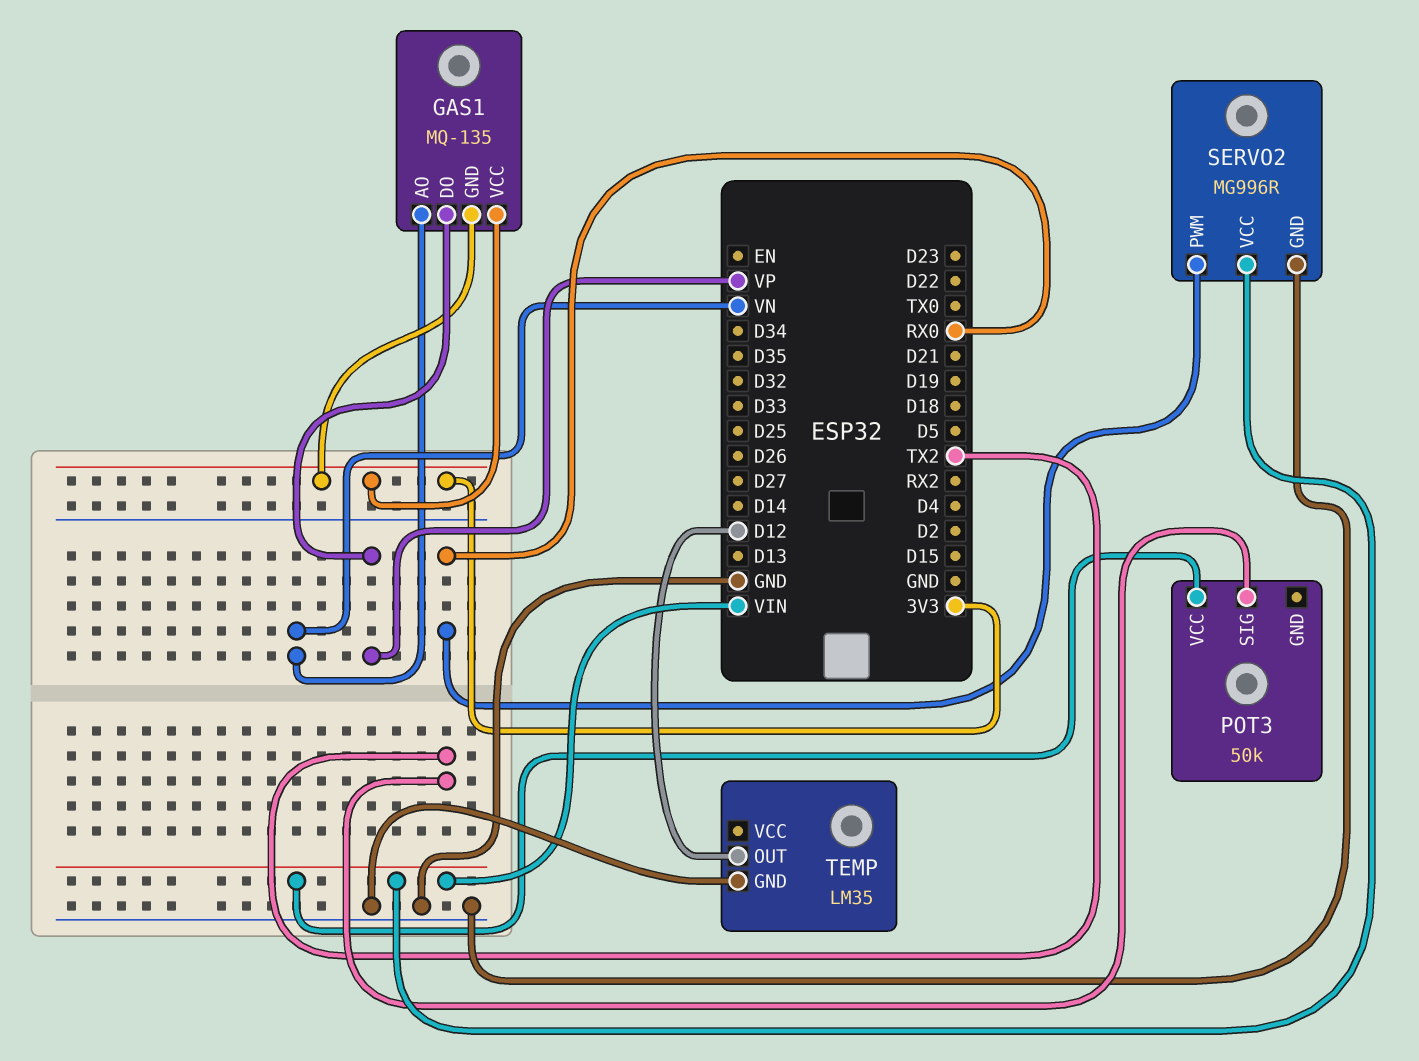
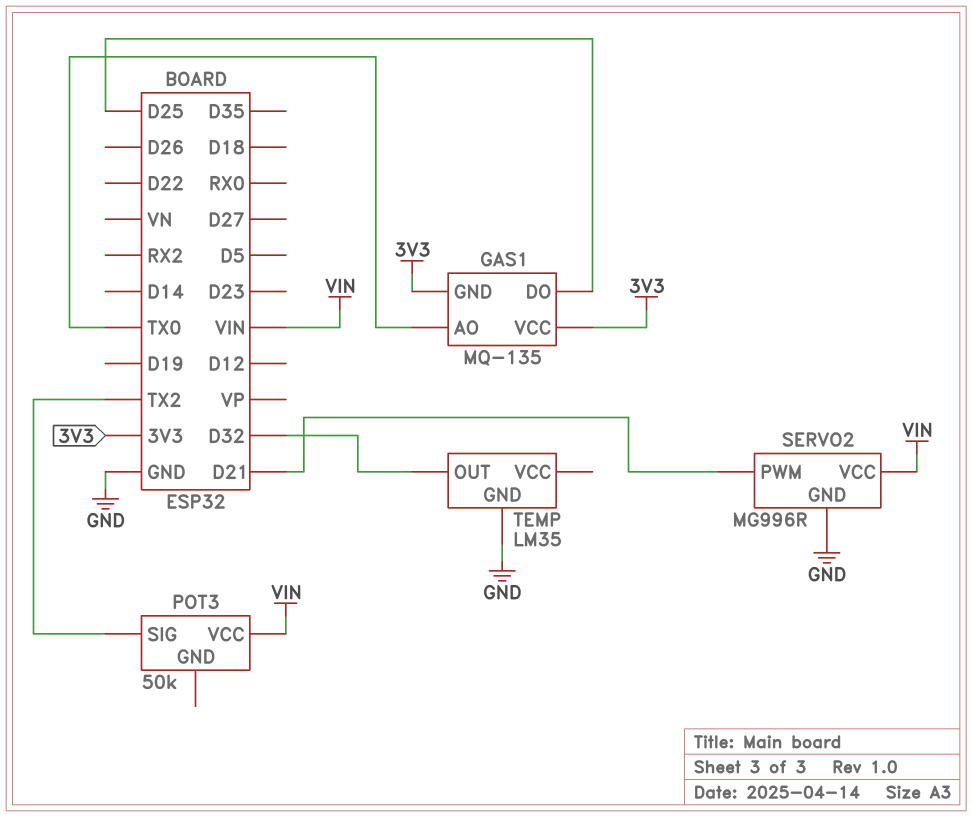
GAS1 pin AO: VN -> TX0
GAS1 pin DO: VP -> D25
SERVO2 pin PWM: RX0 -> D21
TEMP pin OUT: D12 -> D32

